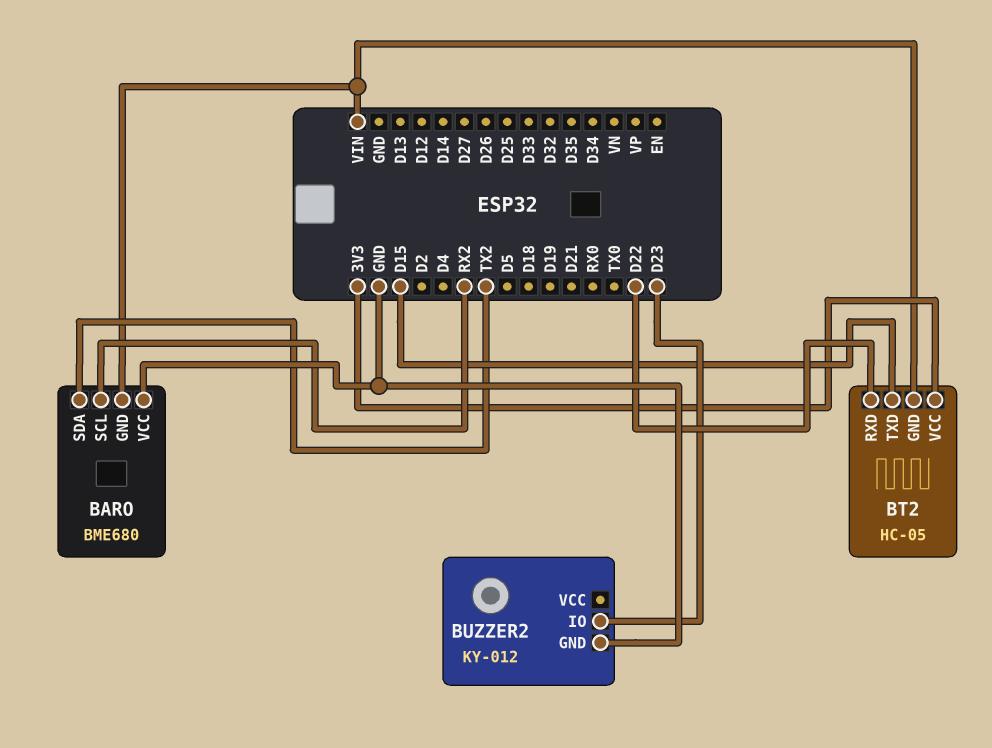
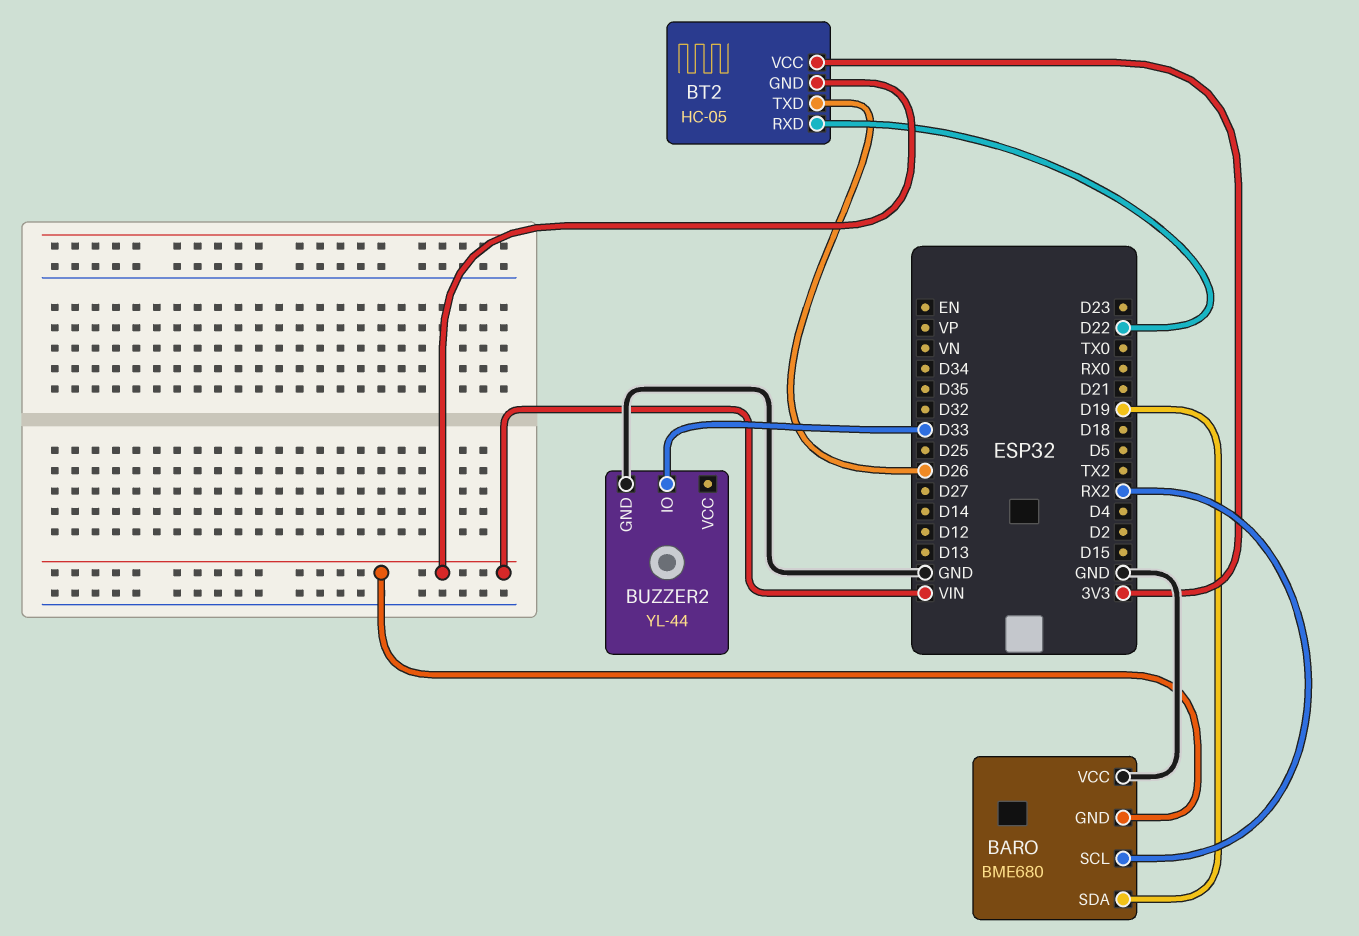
BARO pin SDA: TX2 -> D19
BT2 pin TXD: D15 -> D26
BUZZER2: KY-012 -> YL-44
BUZZER2 pin IO: D23 -> D33

